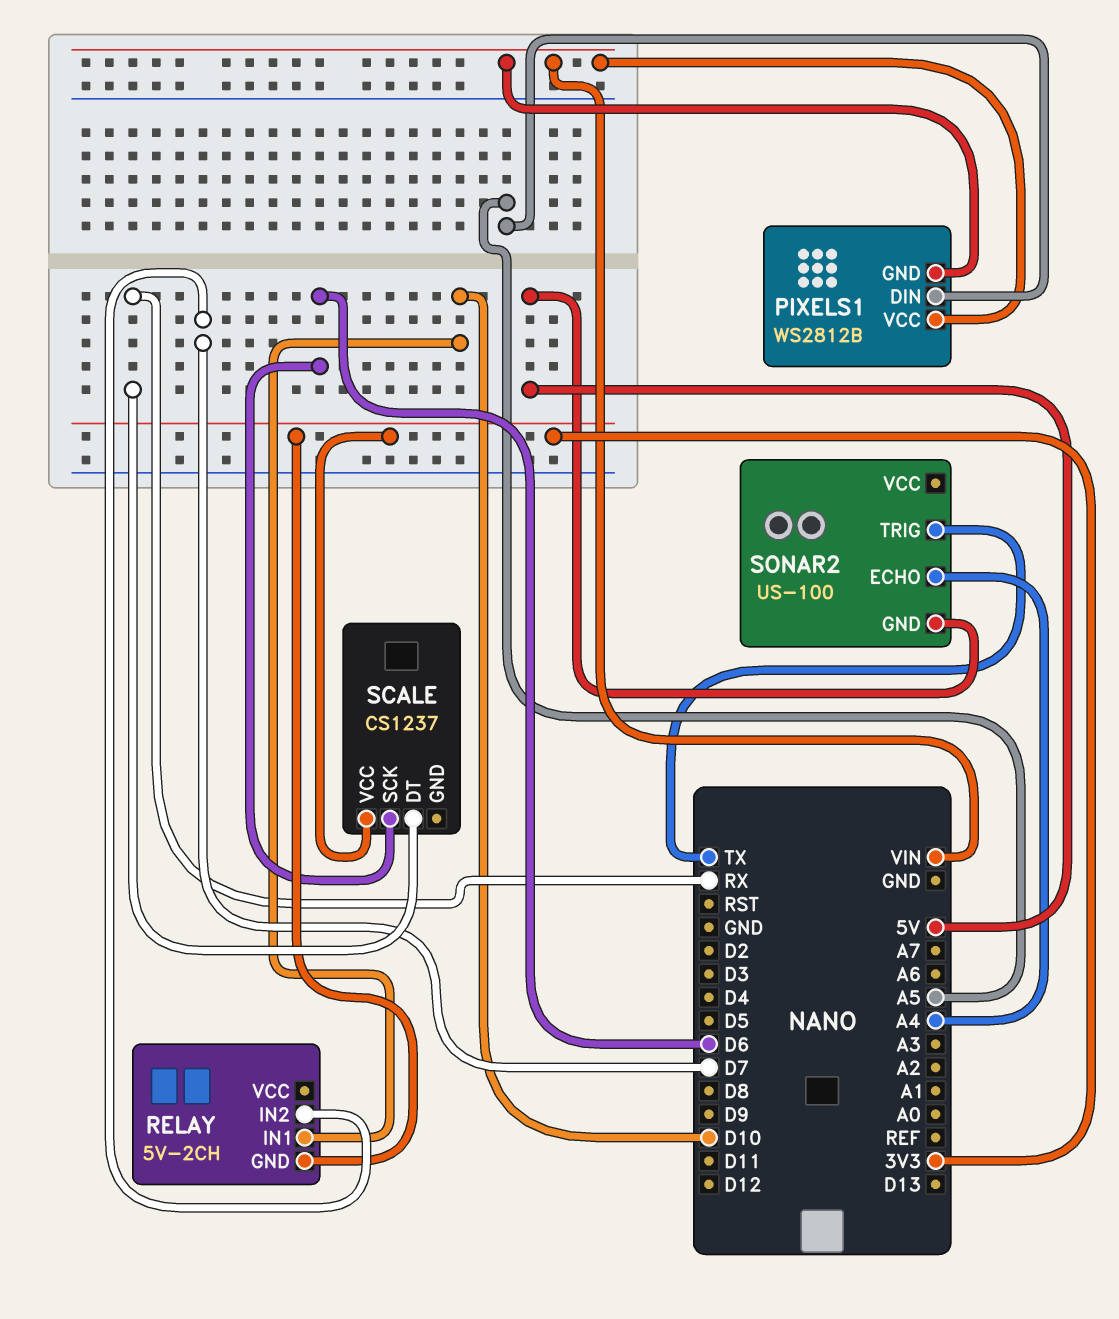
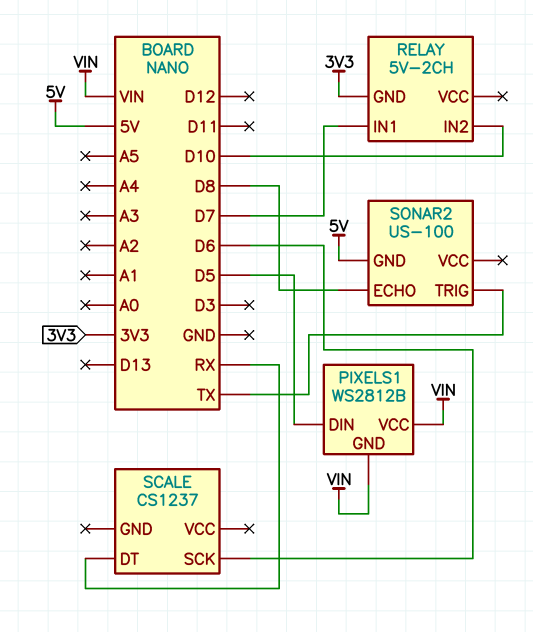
PIXELS1 pin DIN: A5 -> D5
RELAY pin IN1: D10 -> D7
RELAY pin IN2: D7 -> D10
SCALE pin VCC: 3V3 -> none
SONAR2 pin ECHO: A4 -> D8

